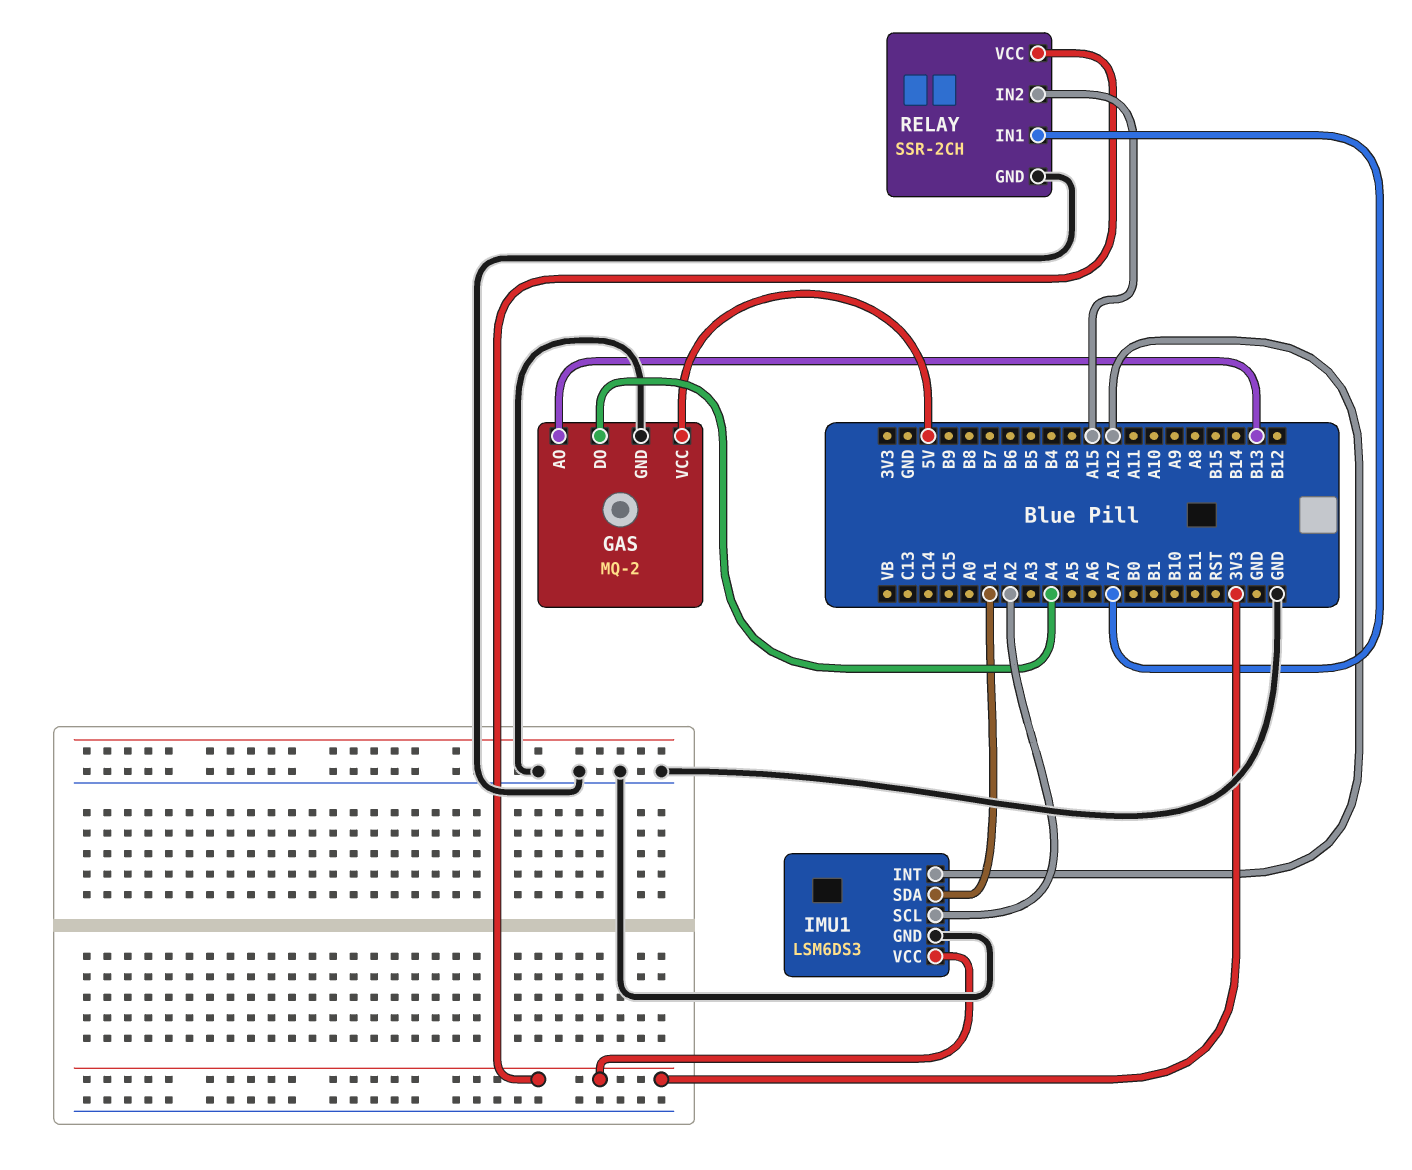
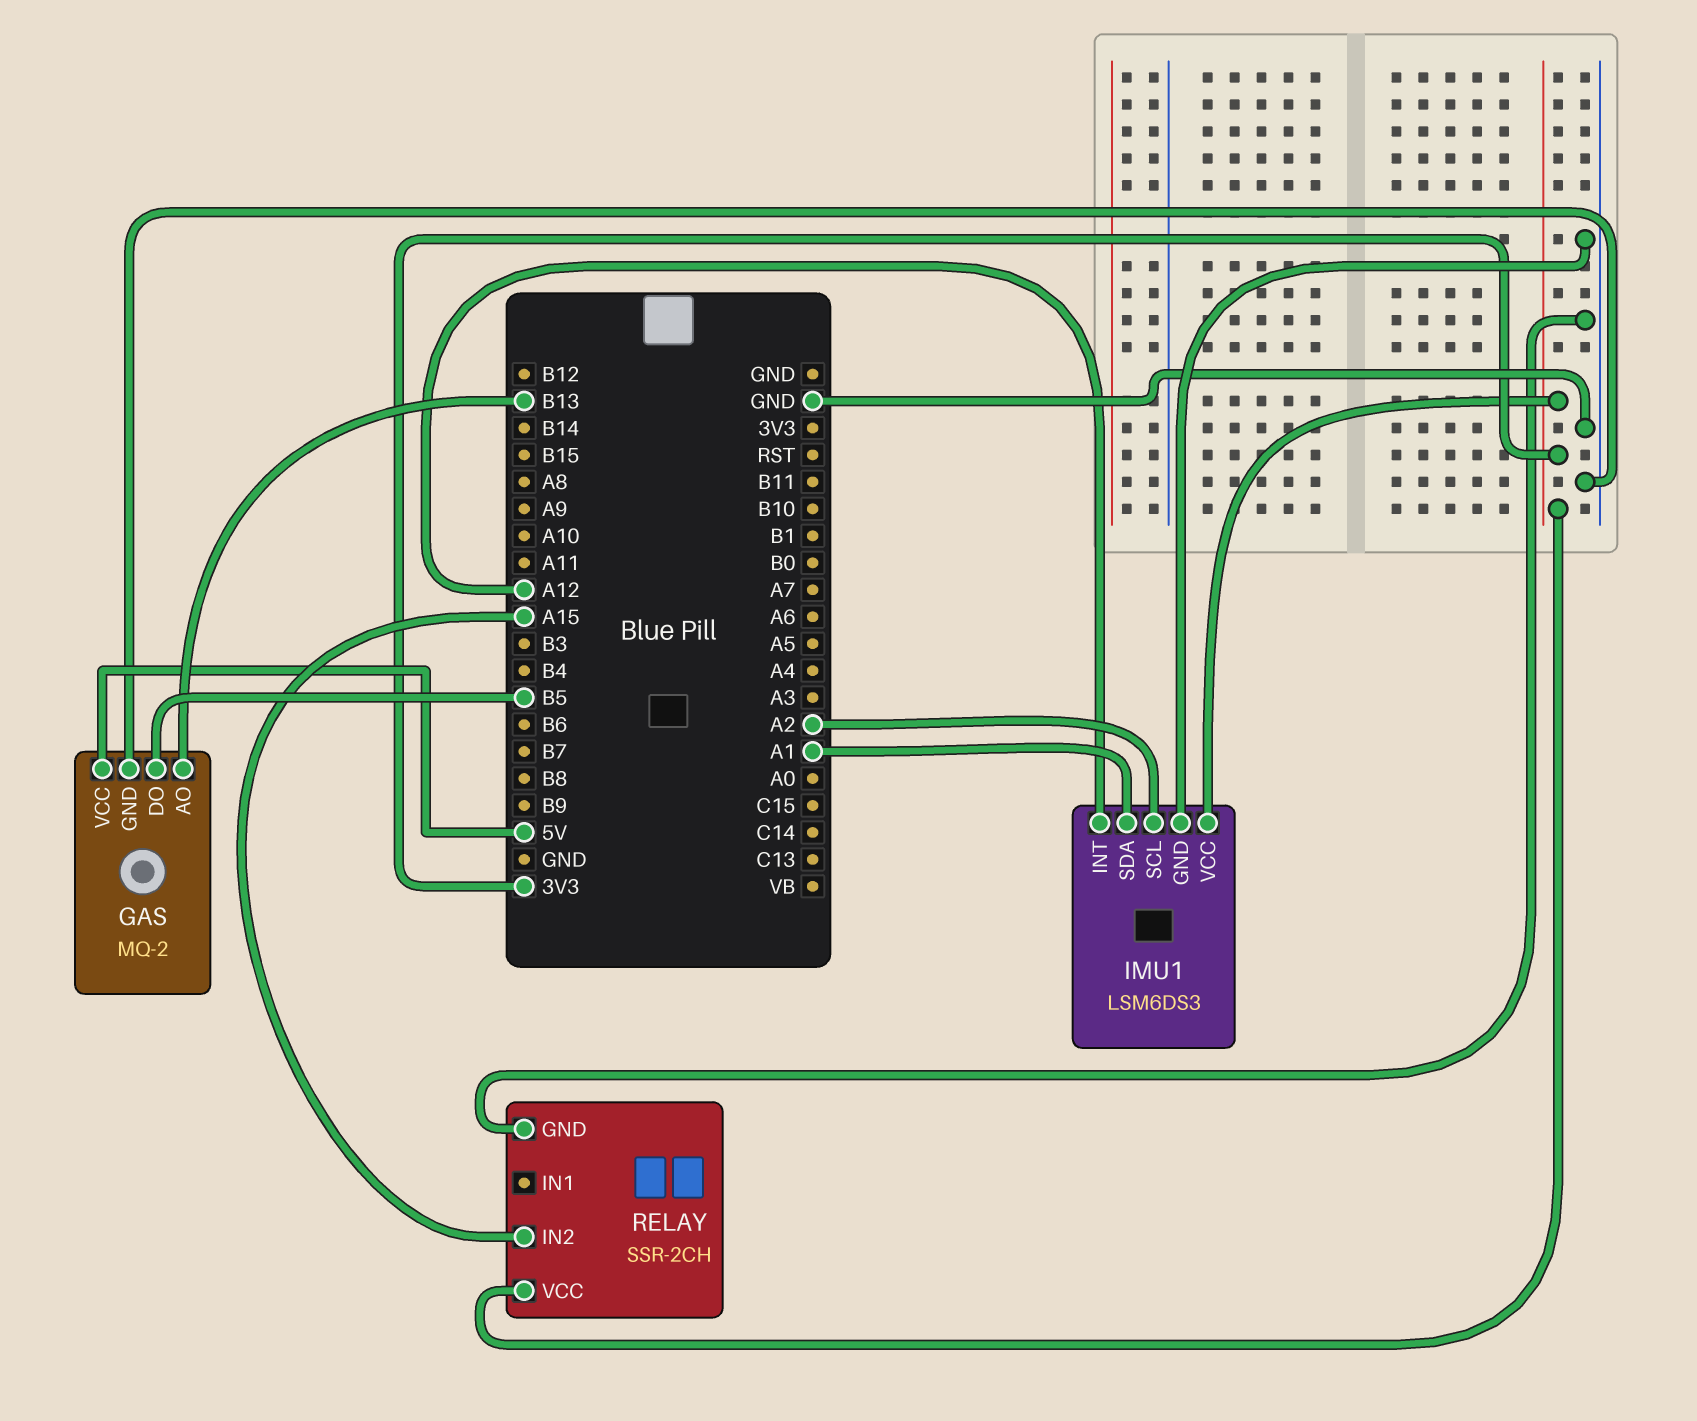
GAS pin DO: A4 -> B5
RELAY pin IN1: A7 -> none

